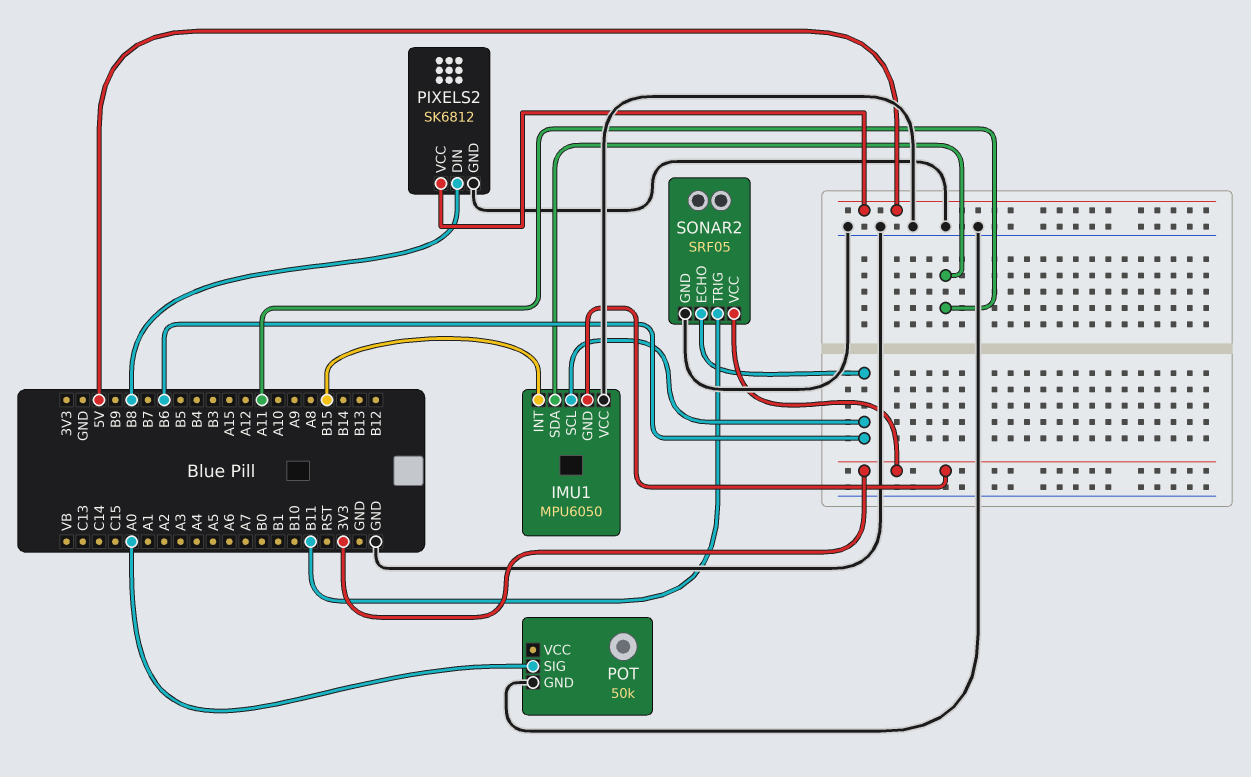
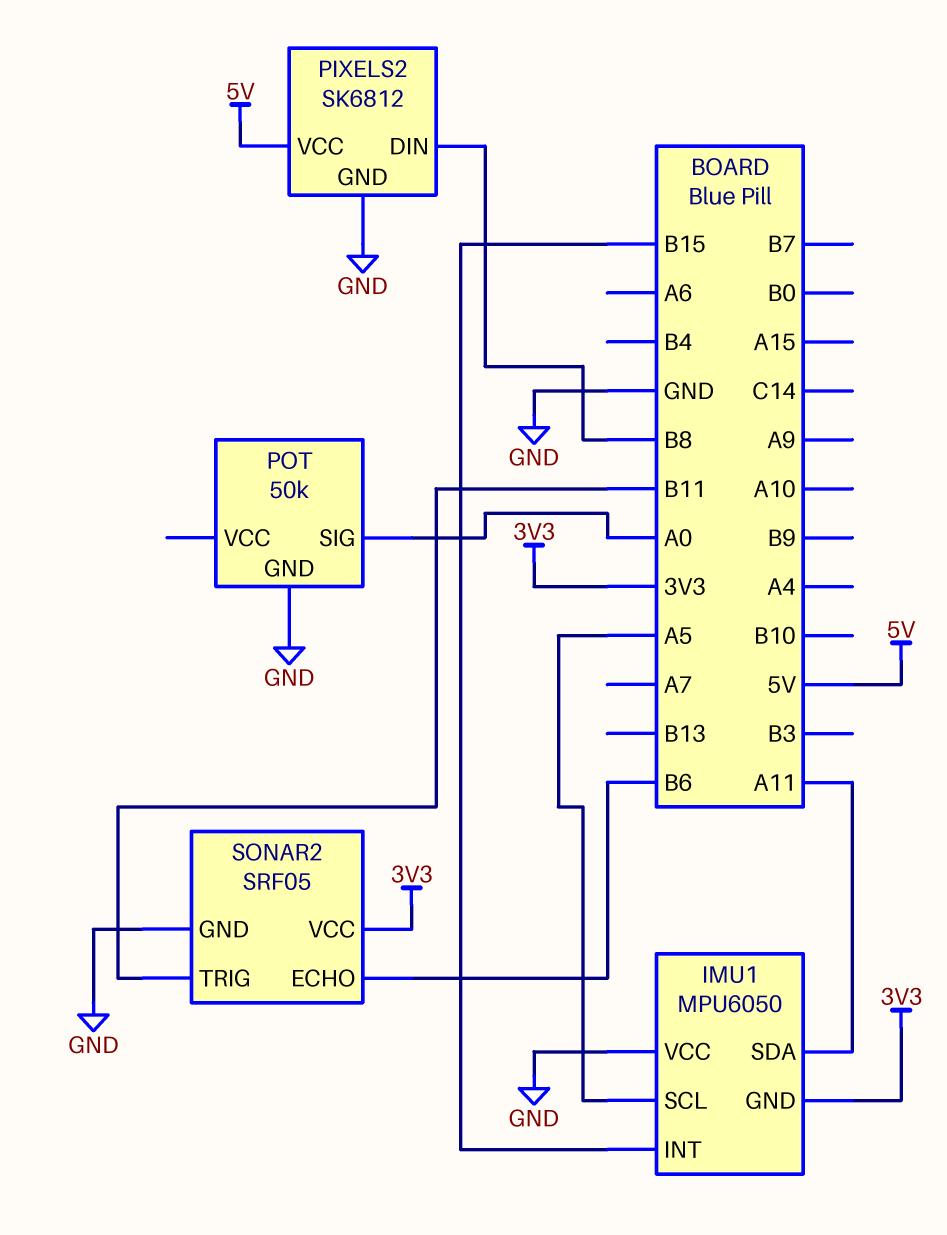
IMU1 pin SCL: B6 -> A5

